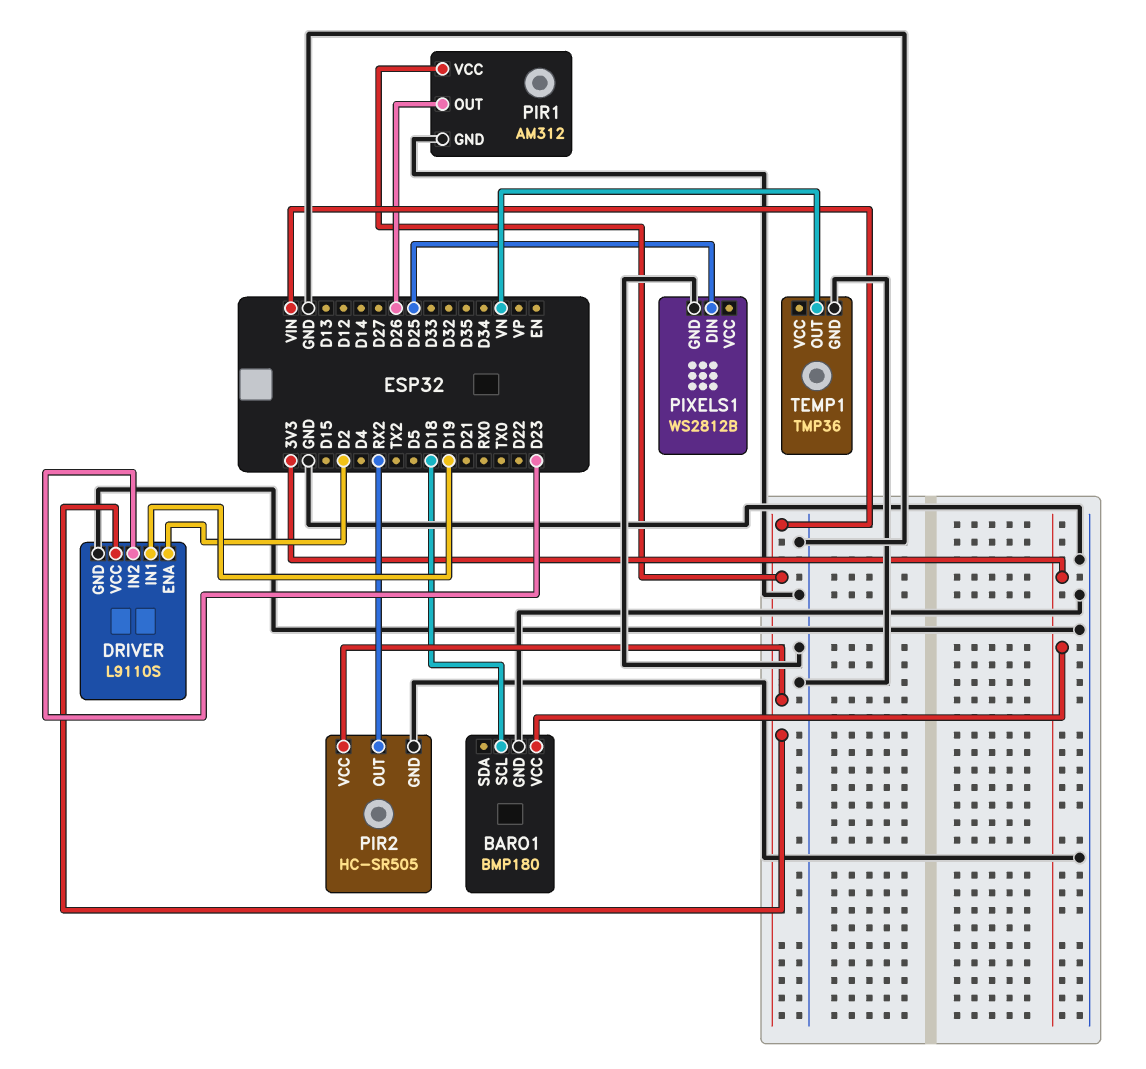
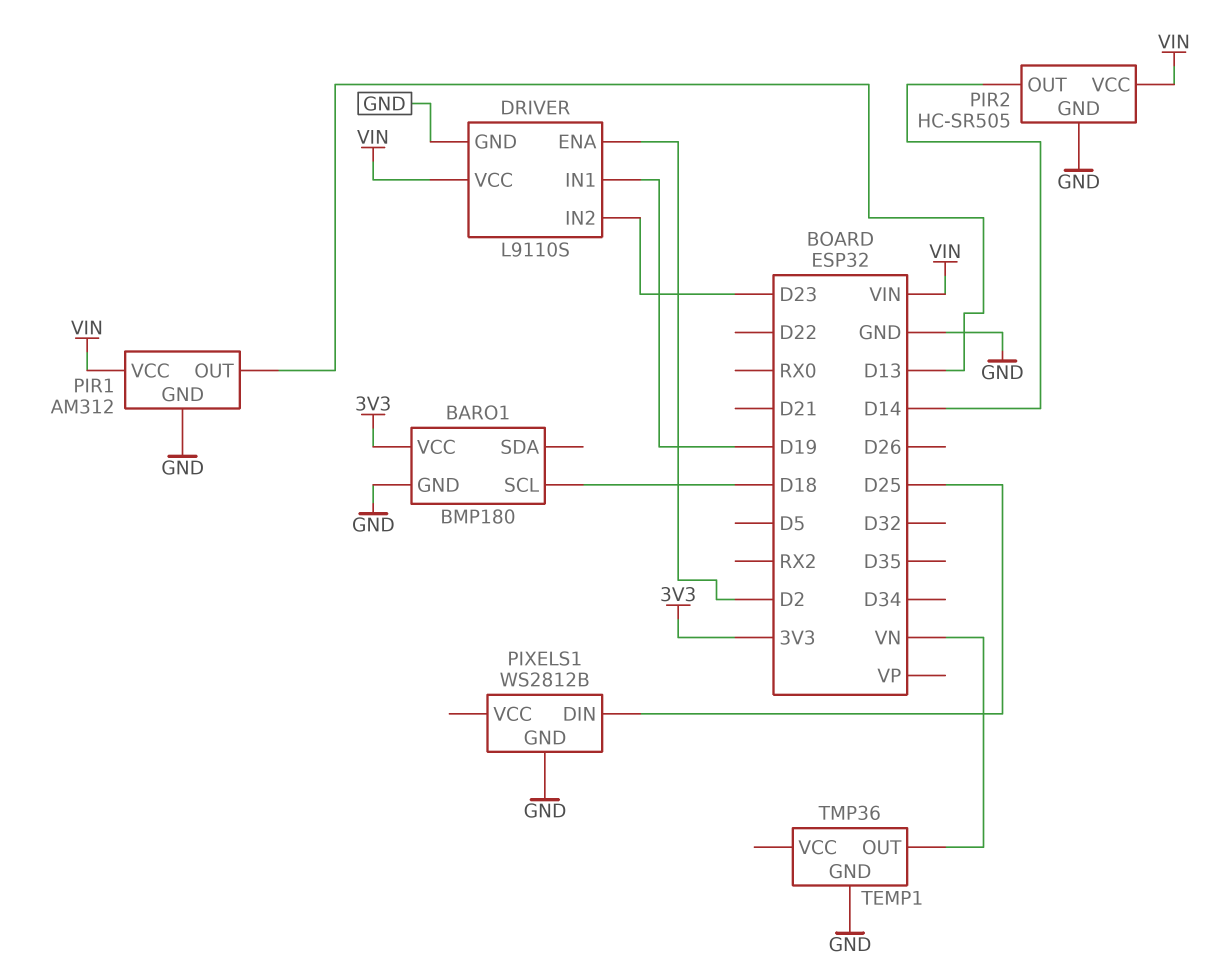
PIR1 pin OUT: D26 -> D13
PIR2 pin OUT: RX2 -> D14

